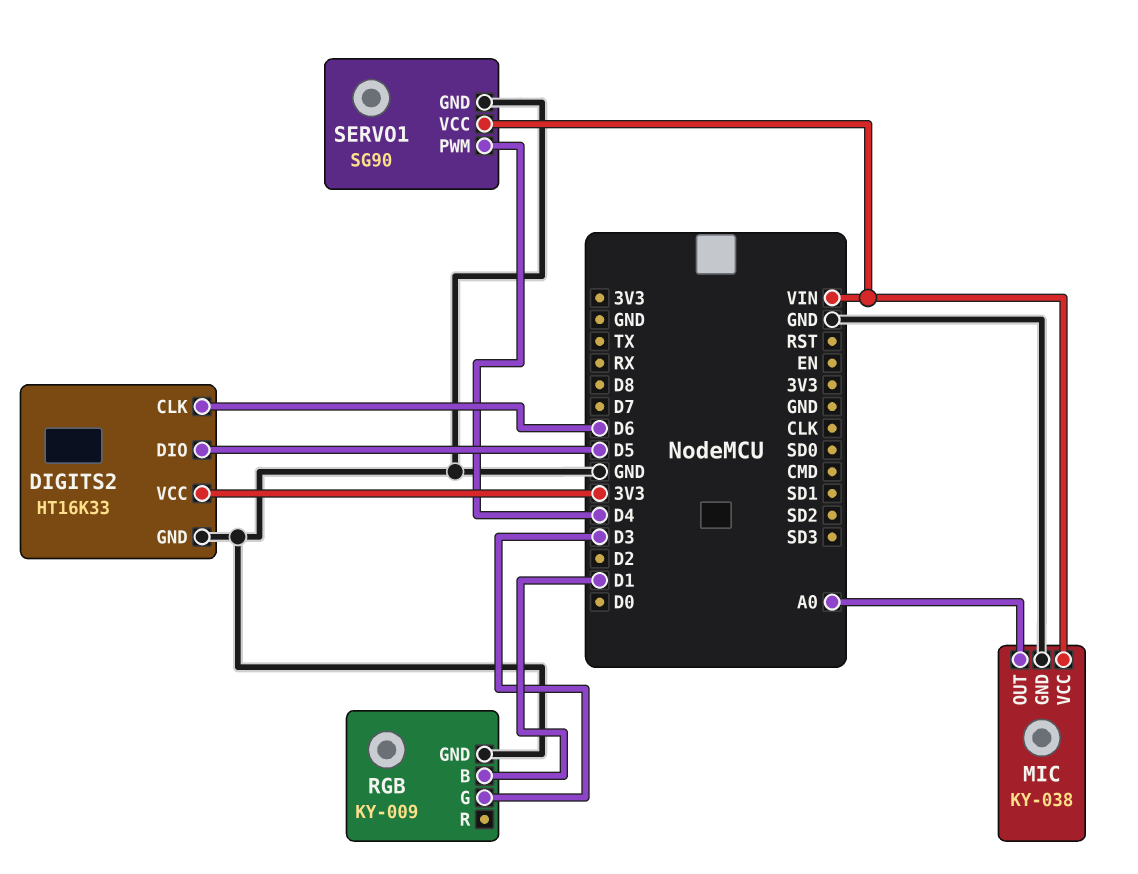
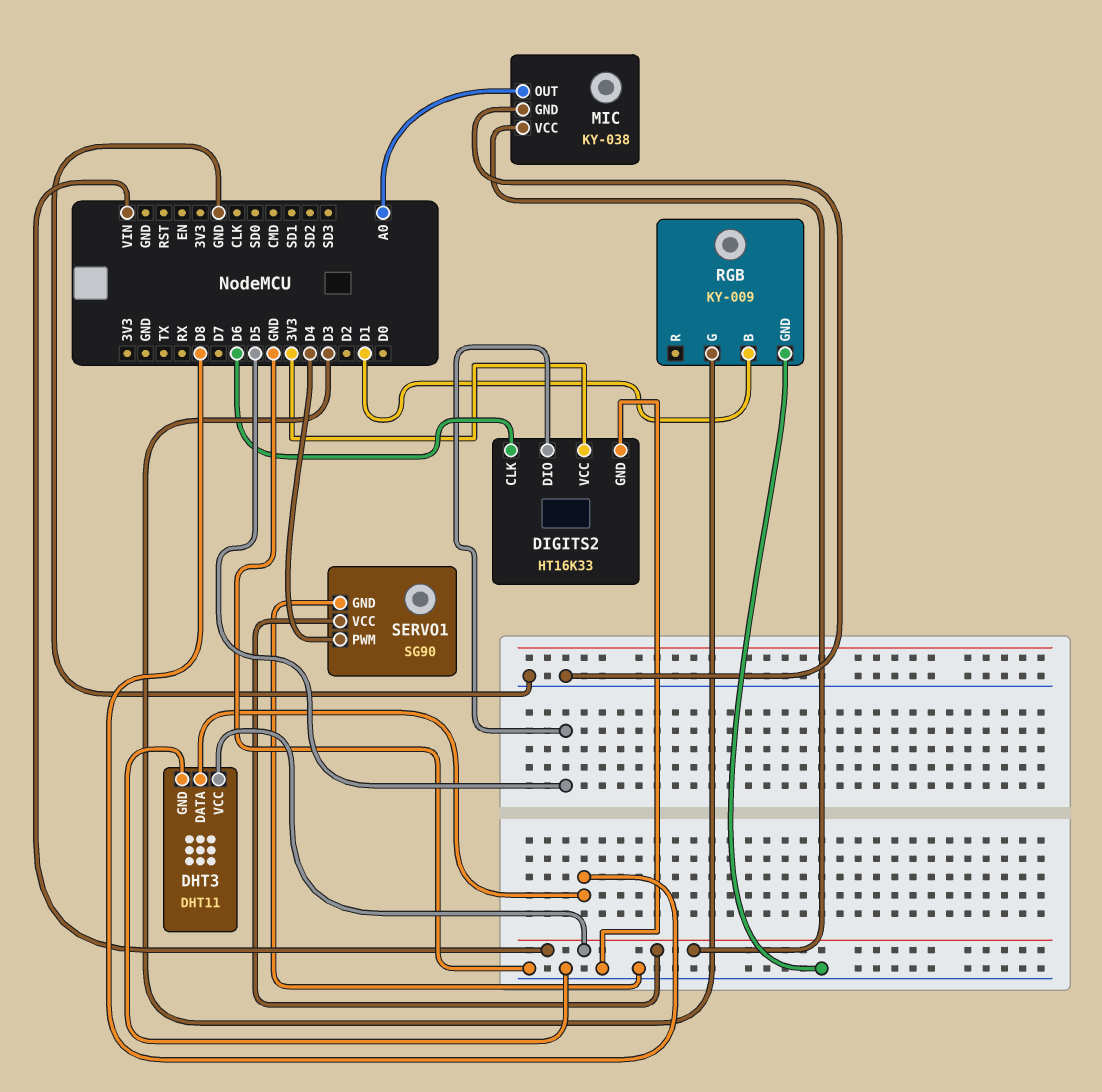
DHT3: none -> DHT11
DHT3 pin DATA: none -> D8
DHT3 pin GND: none -> GND
DHT3 pin VCC: none -> VIN

